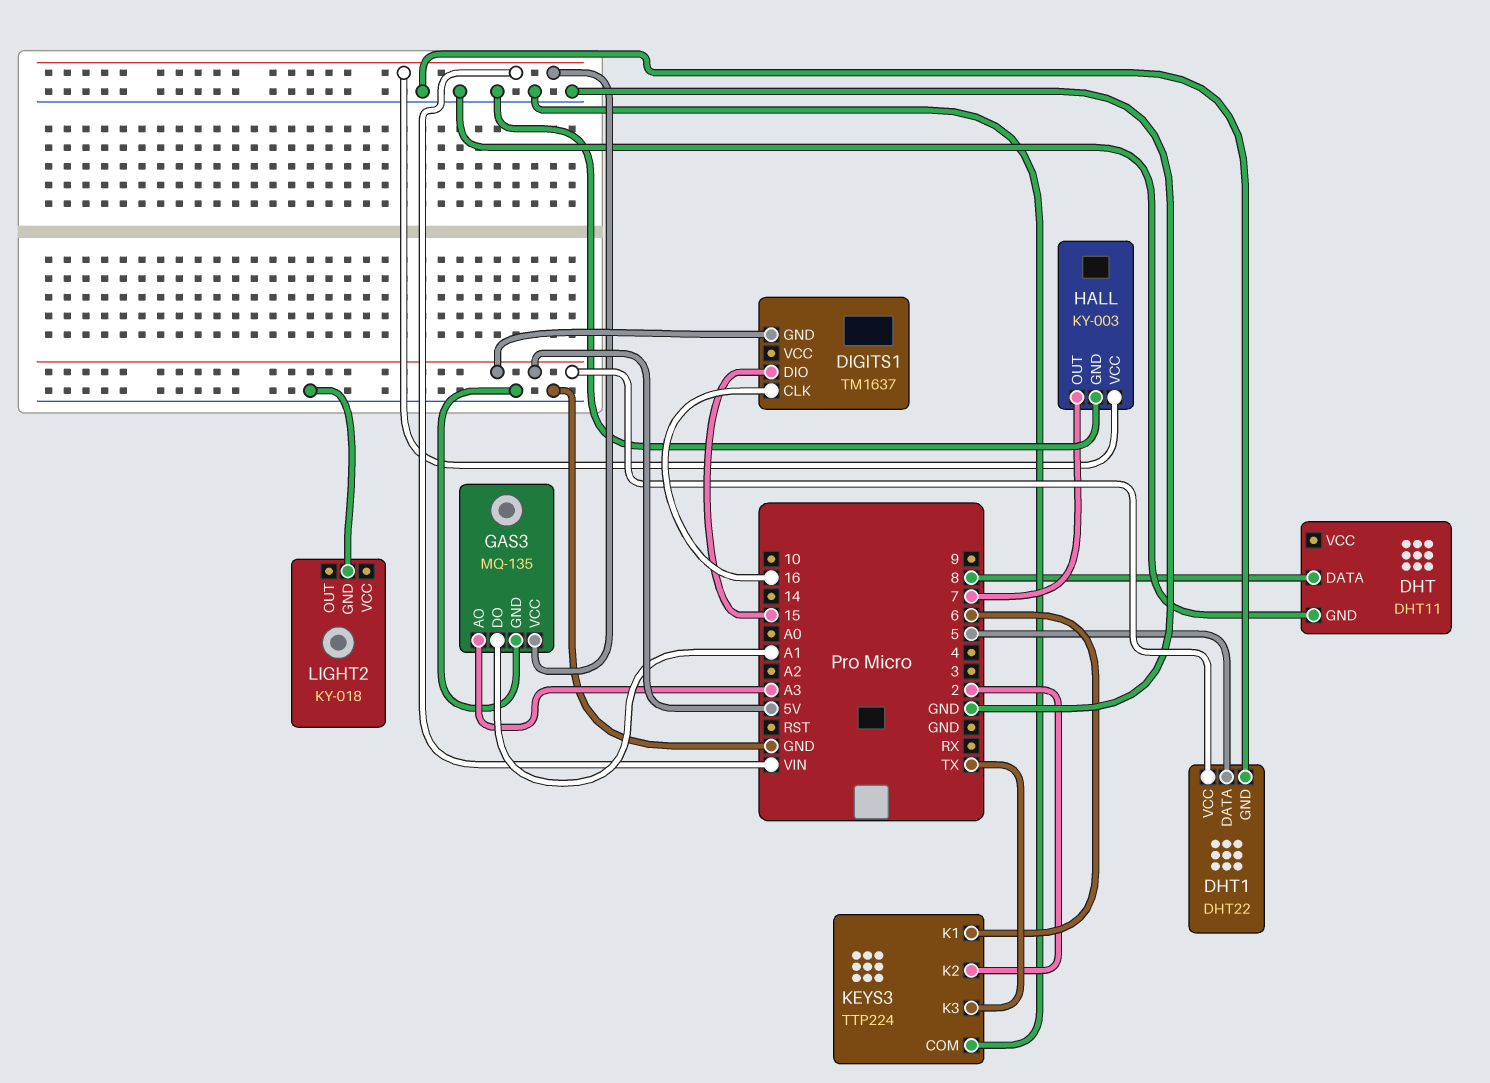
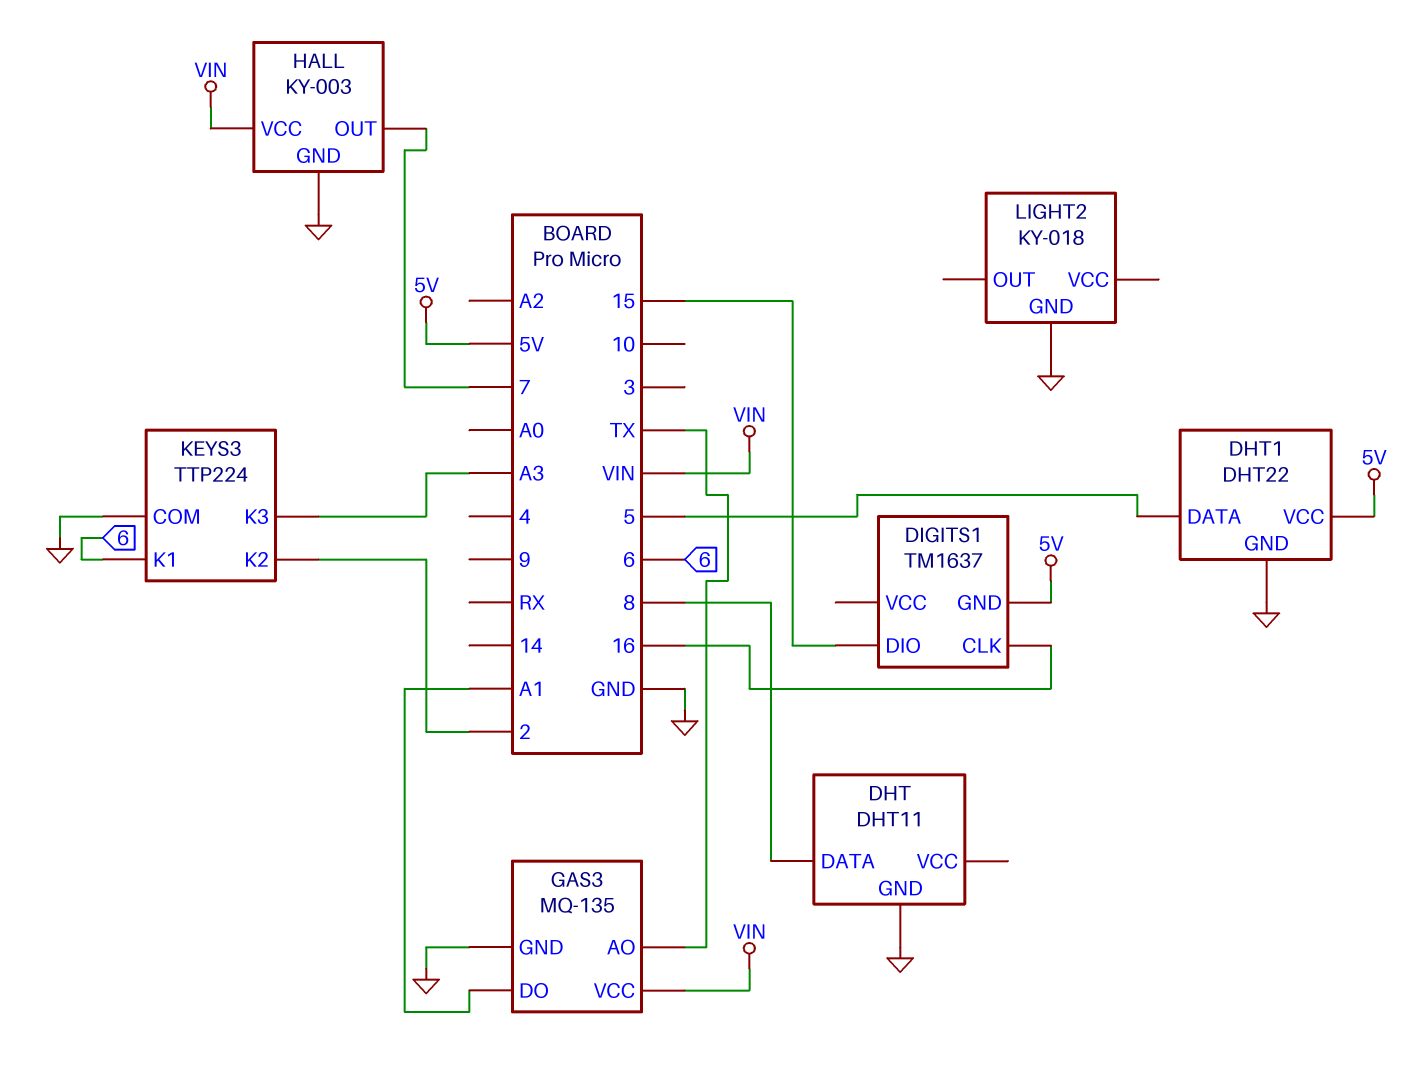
GAS3 pin AO: A3 -> TX
KEYS3 pin K3: TX -> A3

